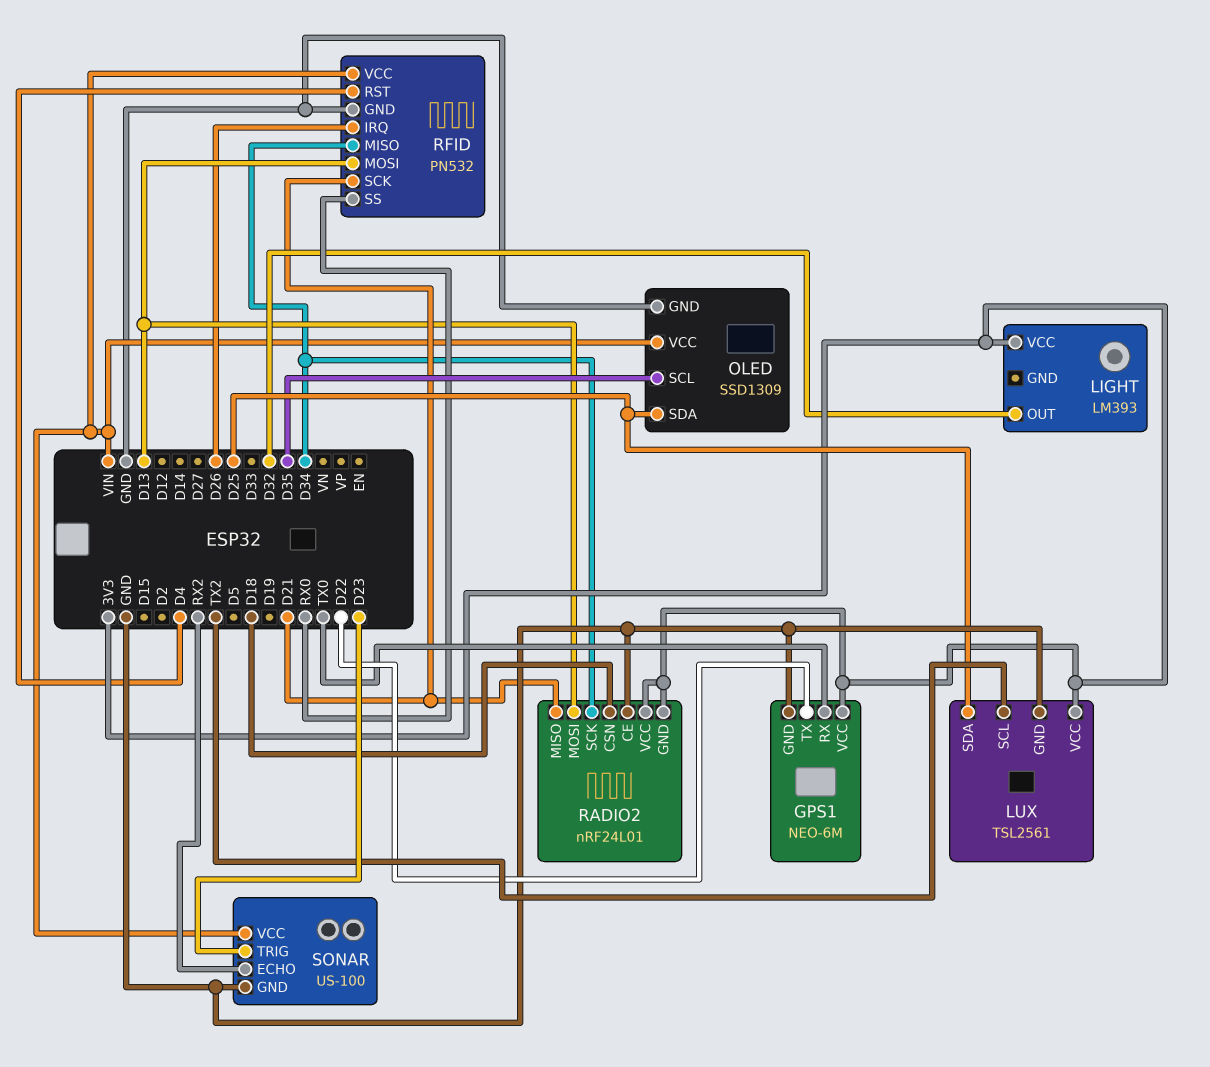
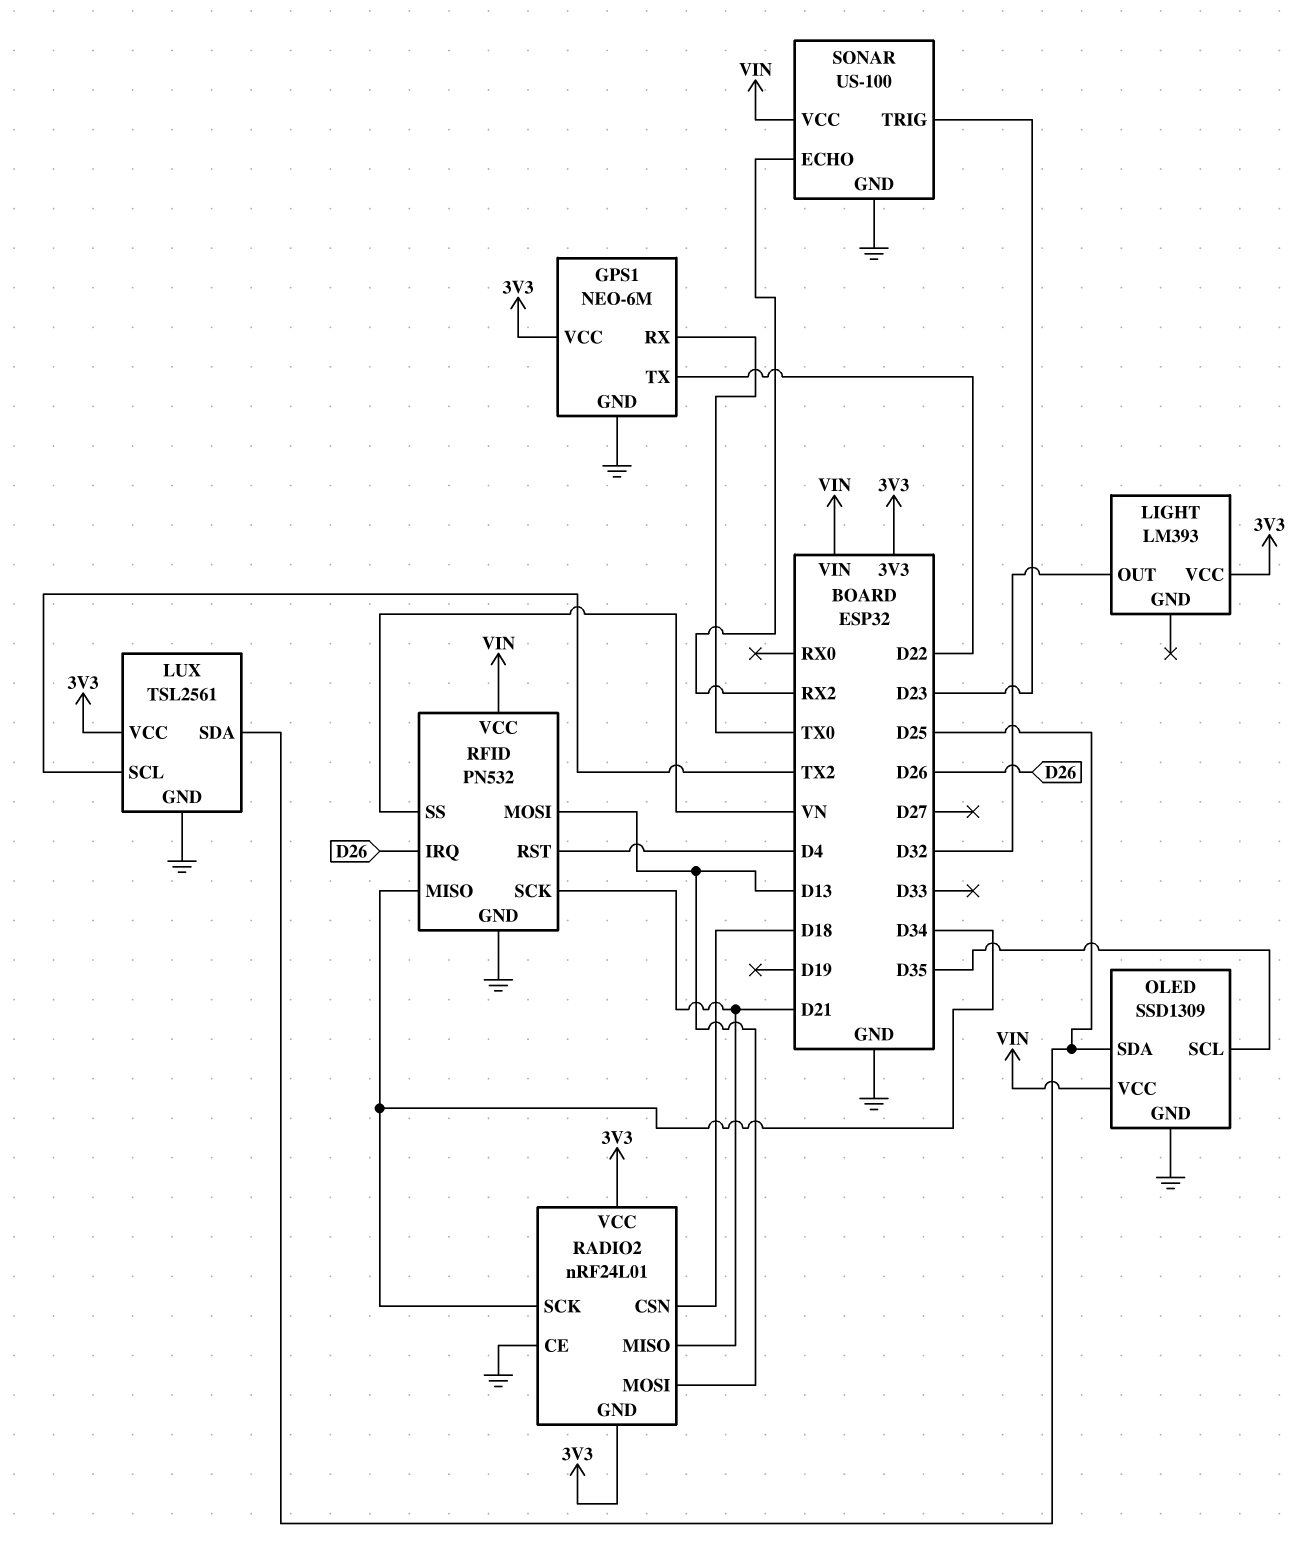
RFID pin SS: RX0 -> VN

